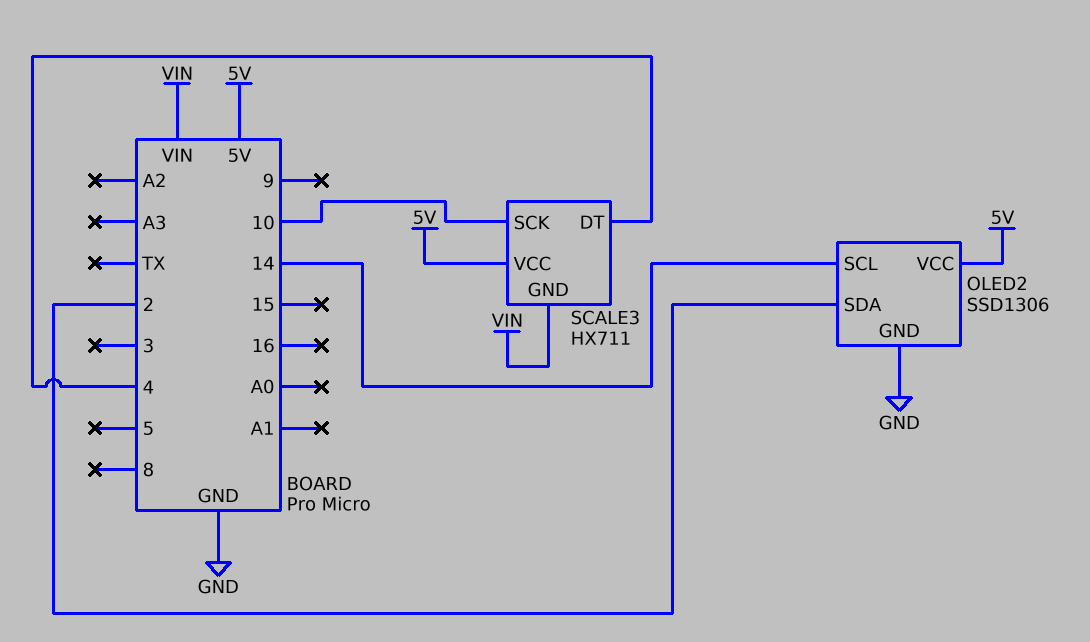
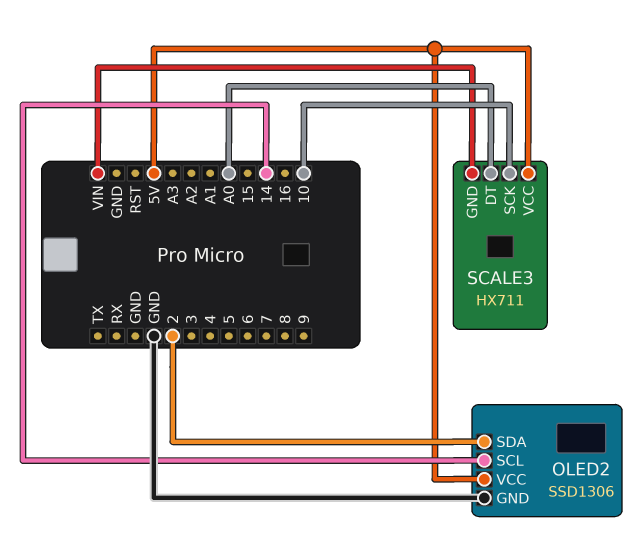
SCALE3 pin DT: 4 -> A0

